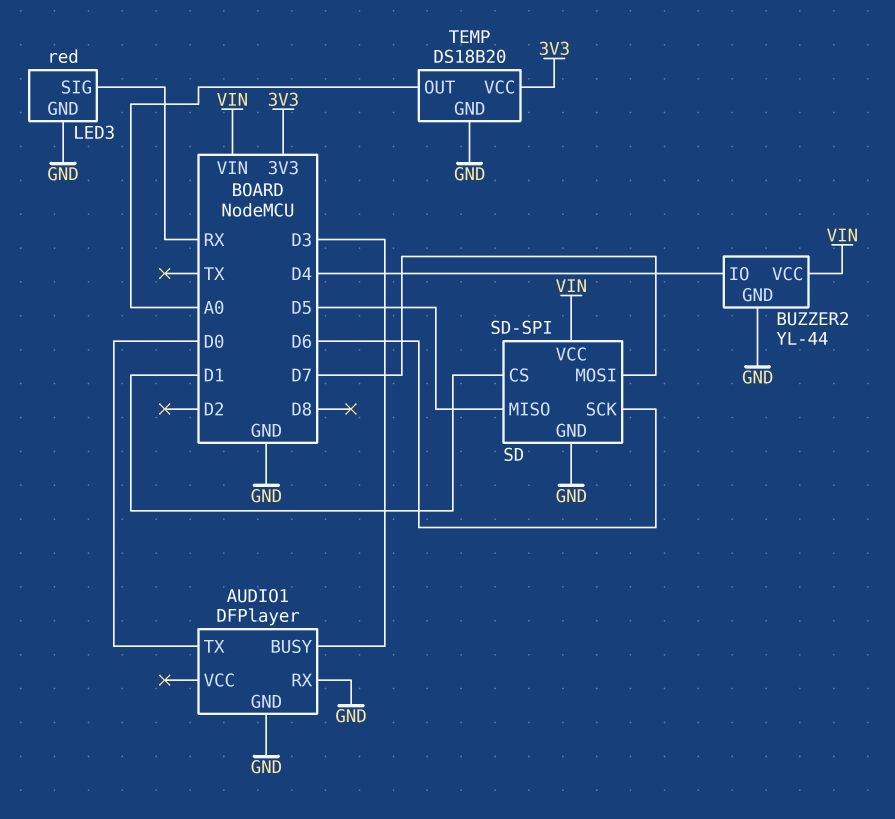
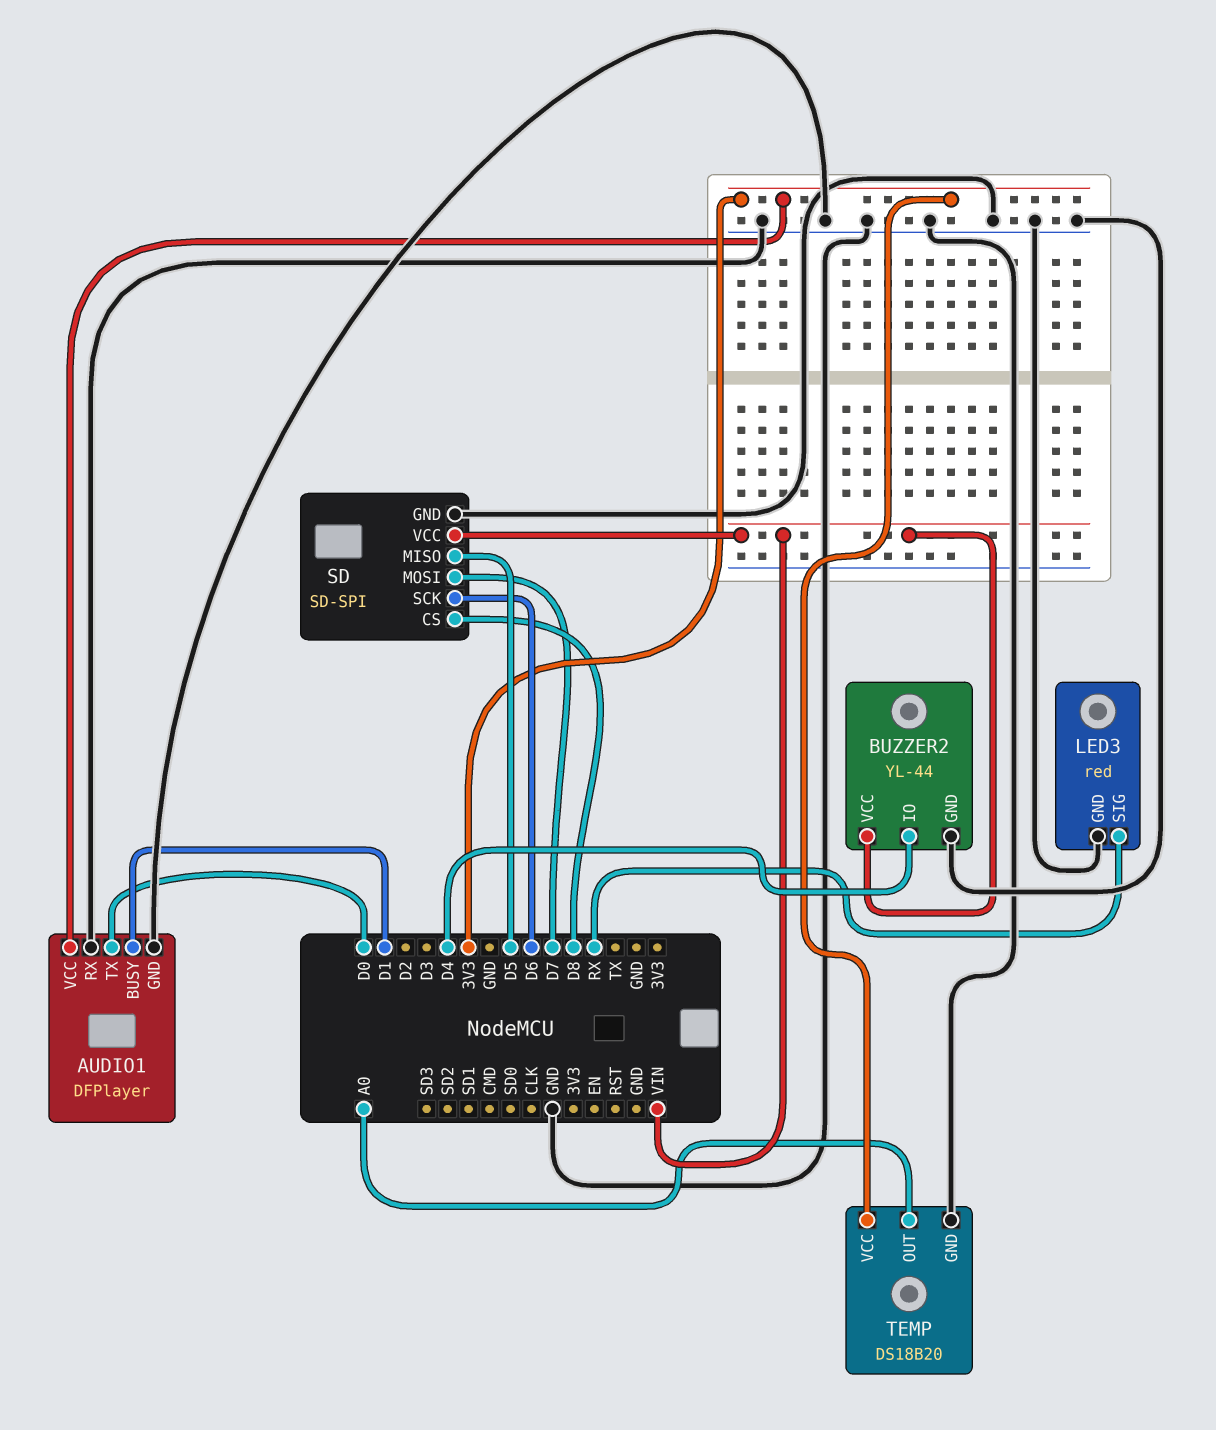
AUDIO1 pin BUSY: D3 -> D1
AUDIO1 pin VCC: none -> 3V3
SD pin CS: D1 -> D8

